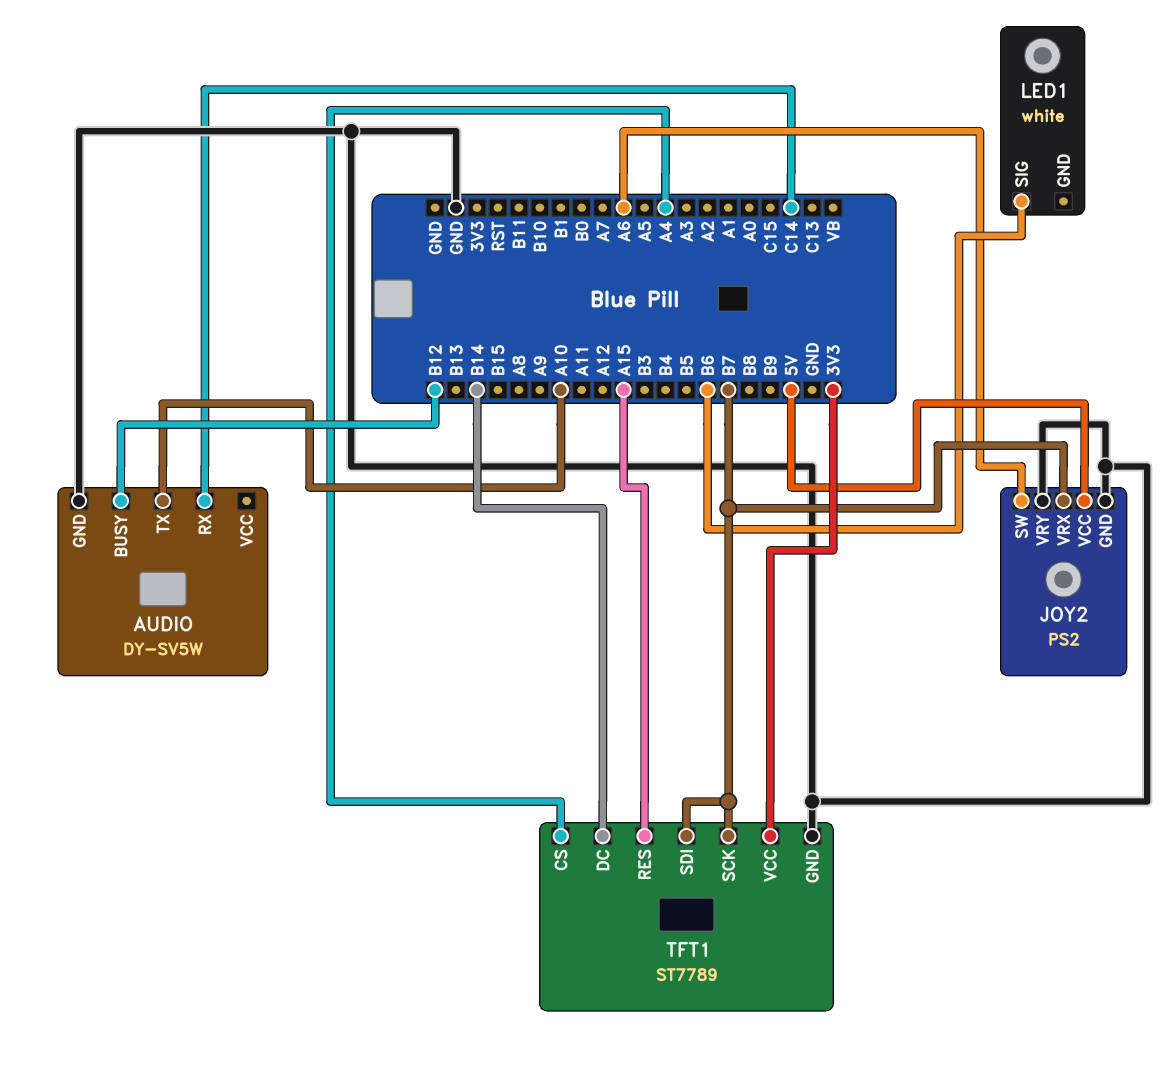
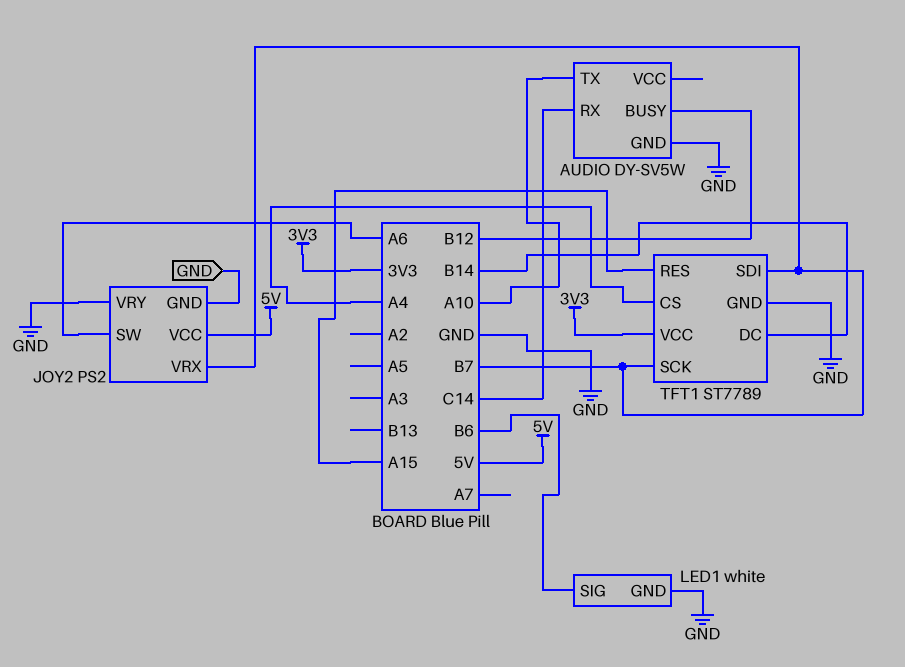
LED1 pin GND: none -> GND

